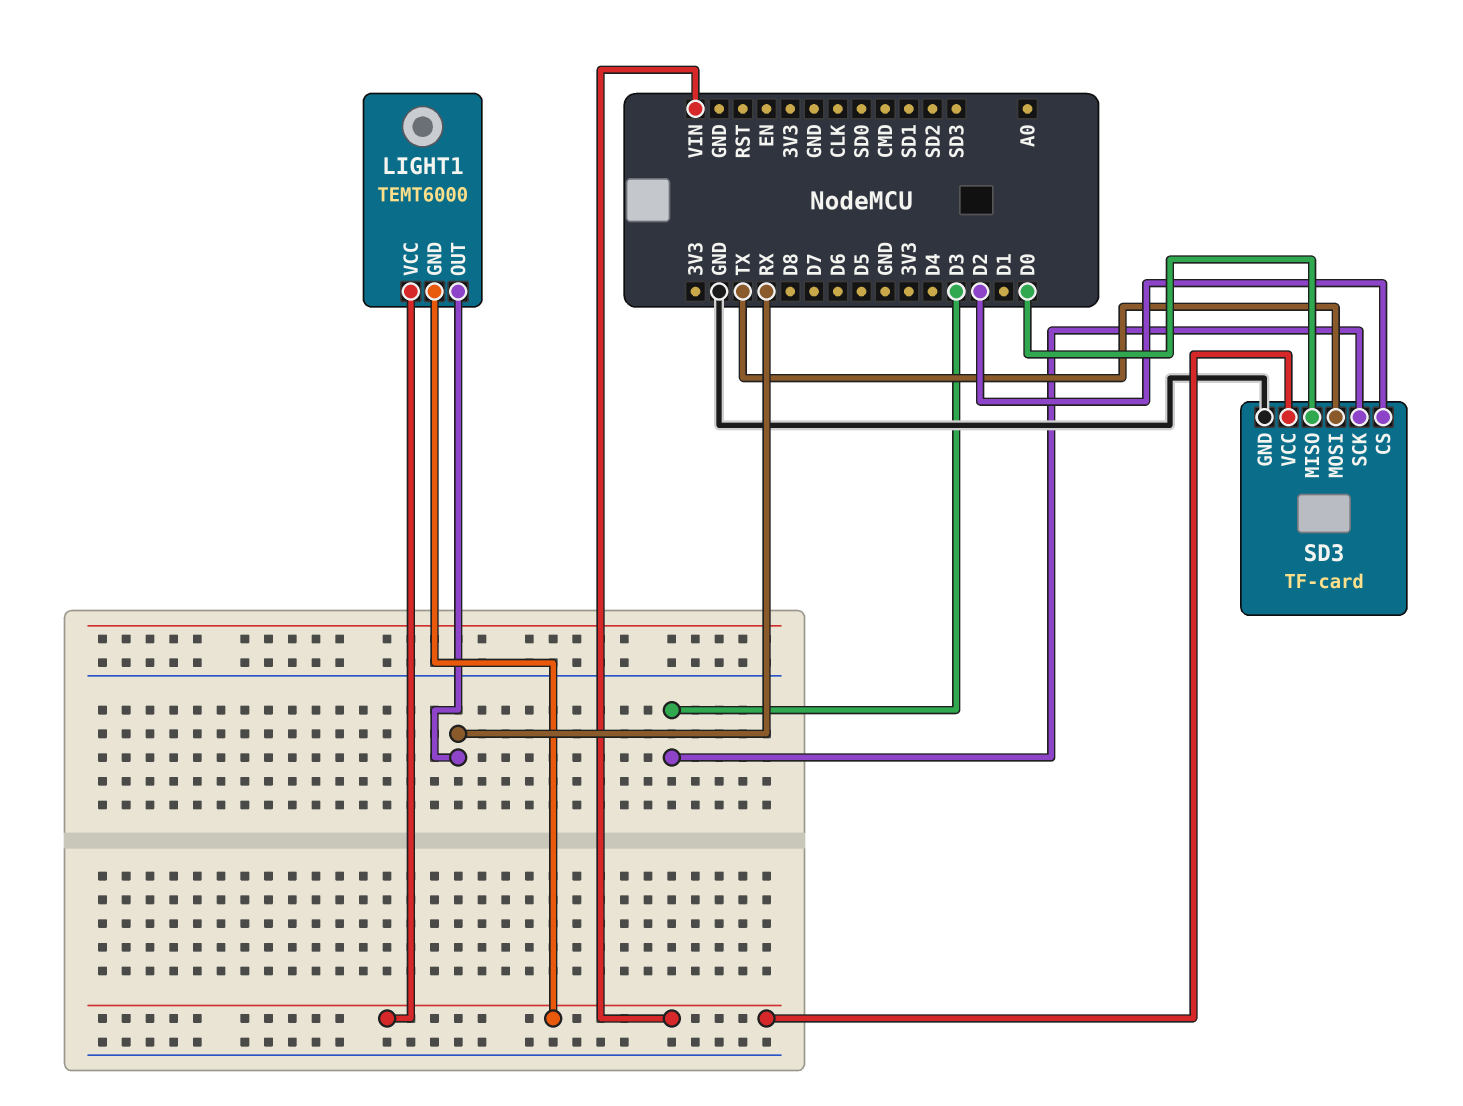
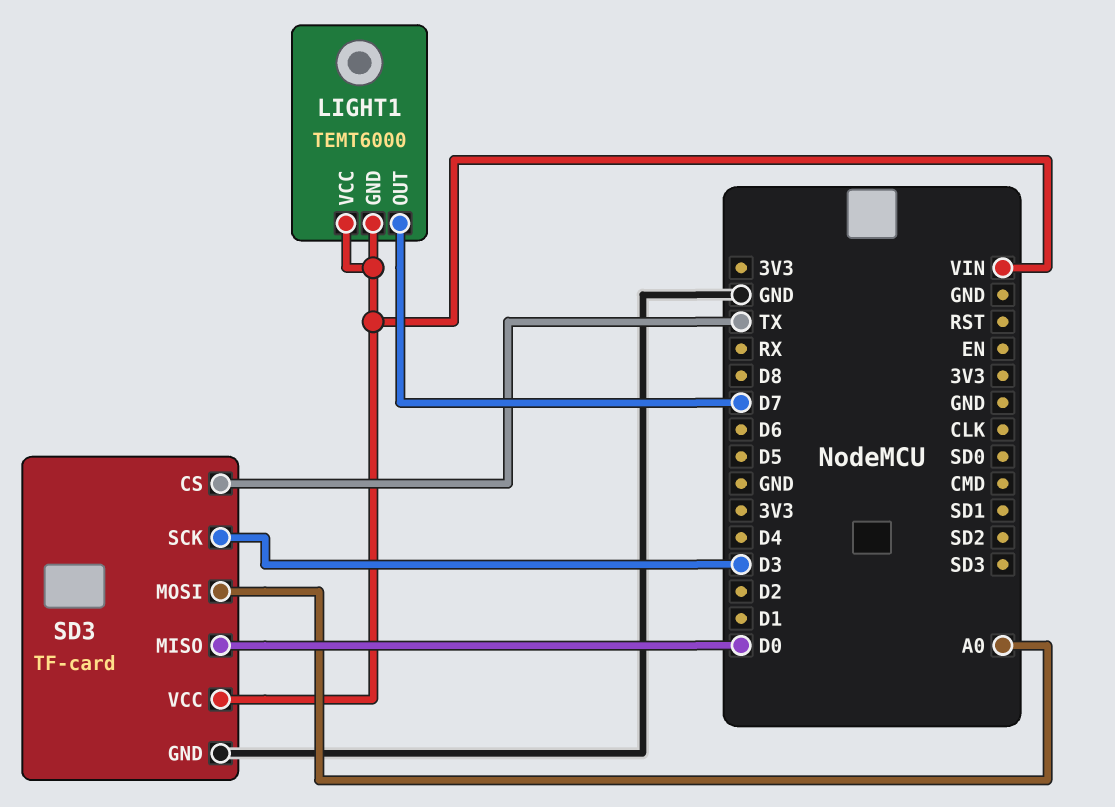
LIGHT1 pin OUT: RX -> D7
SD3 pin CS: D2 -> TX
SD3 pin MOSI: TX -> A0

